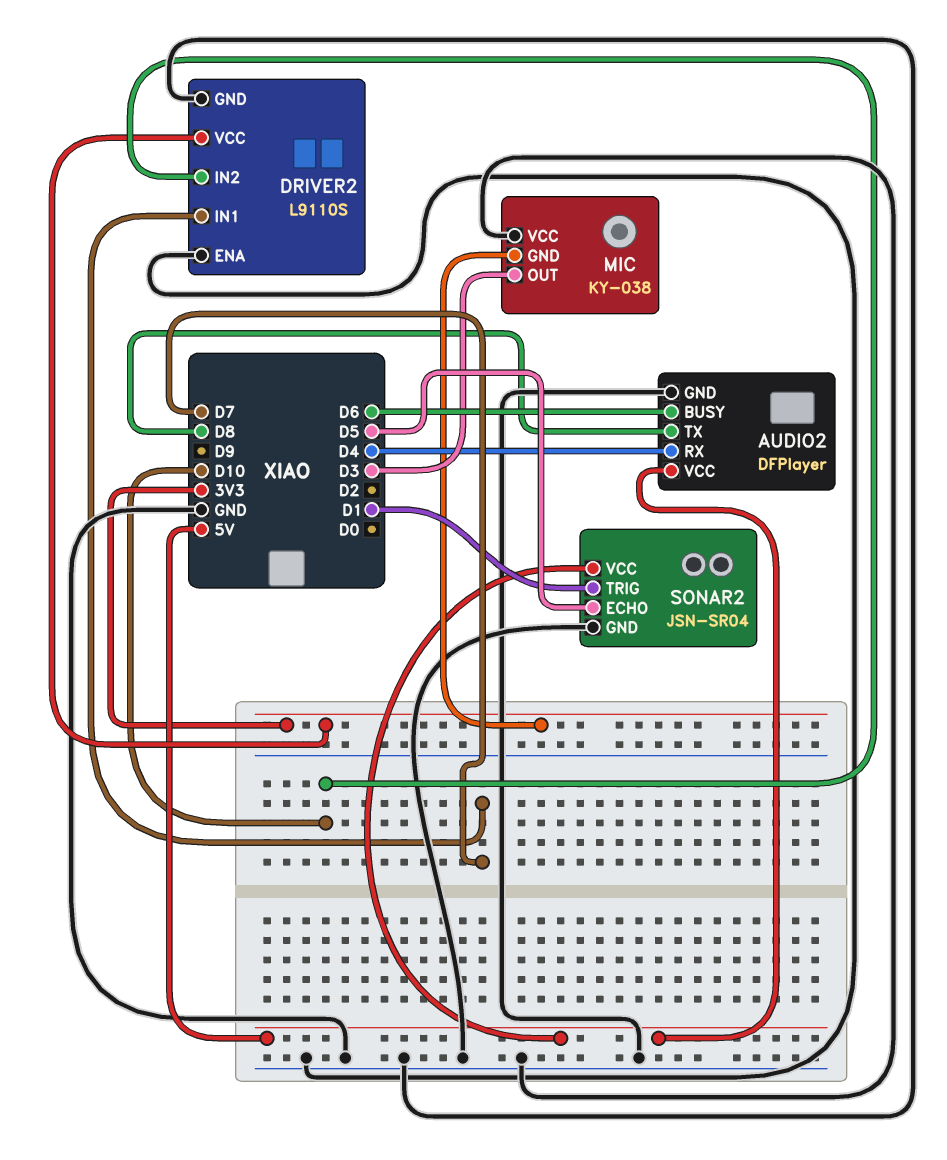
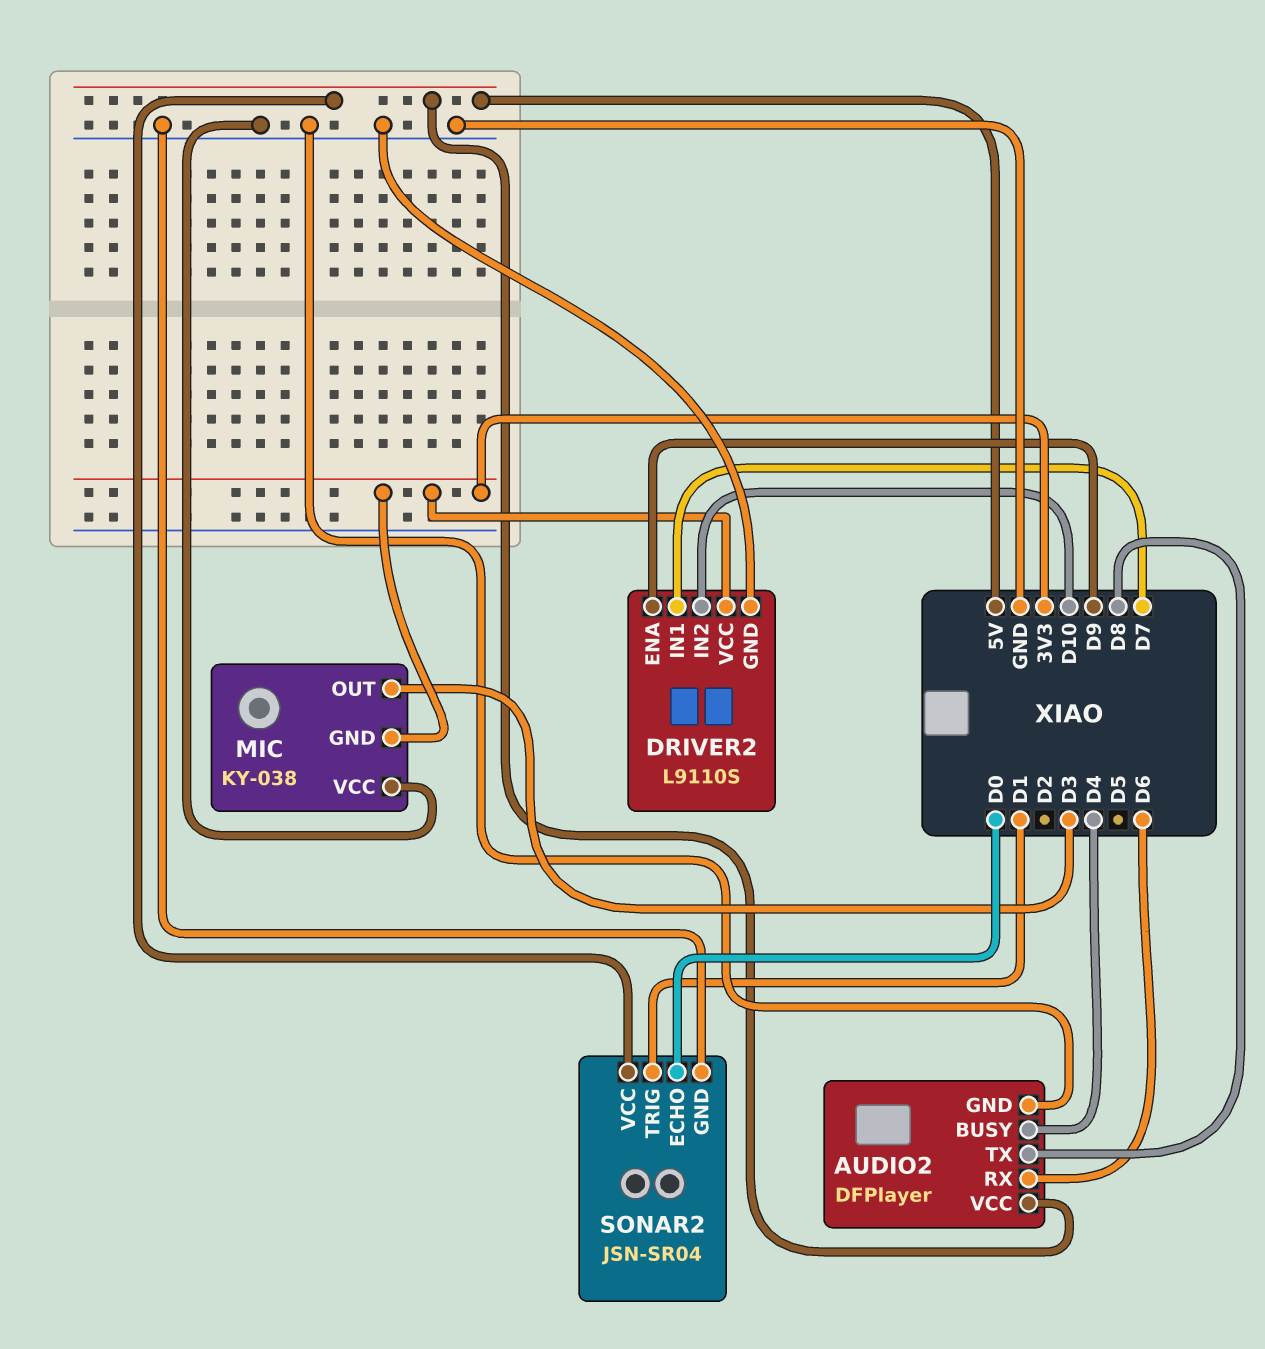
AUDIO2 pin BUSY: D6 -> D4
AUDIO2 pin RX: D4 -> D6
DRIVER2 pin ENA: GND -> D9
SONAR2 pin ECHO: D5 -> D0

